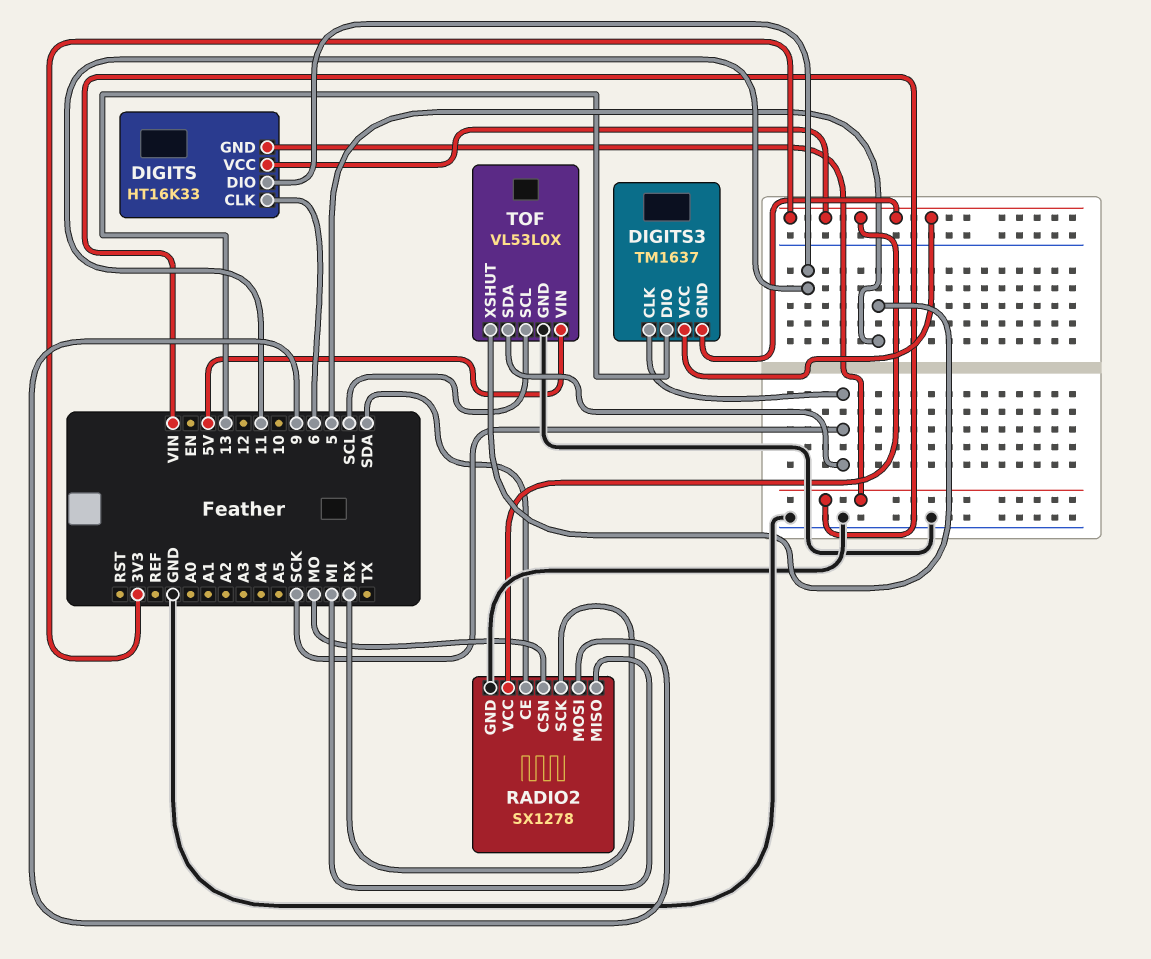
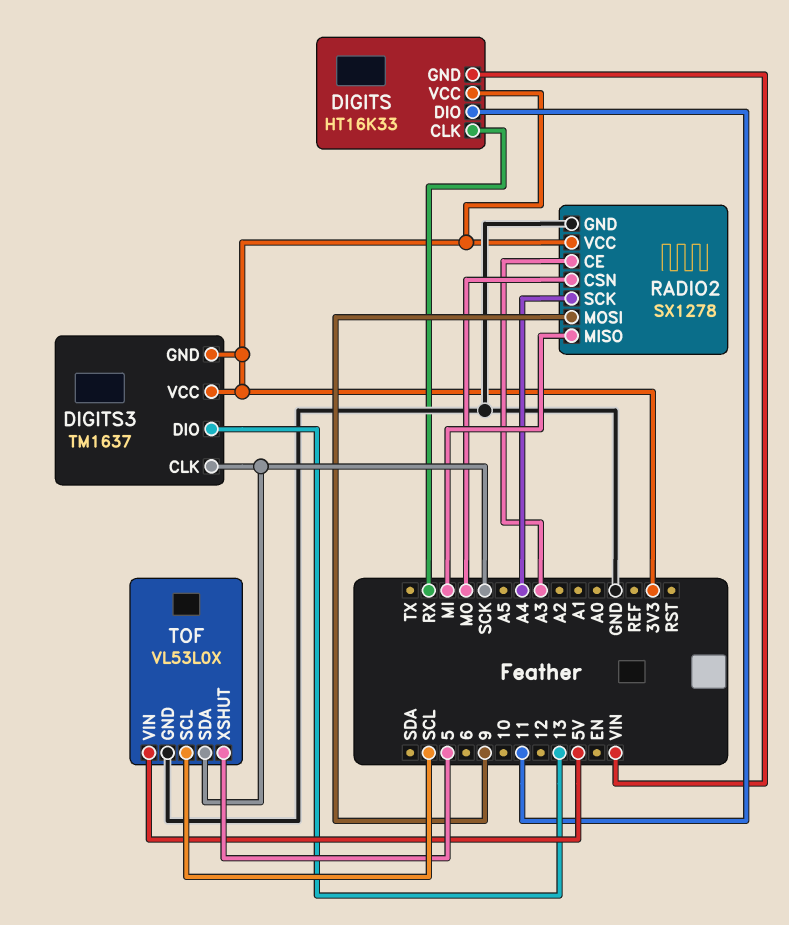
DIGITS pin CLK: 6 -> RX
RADIO2 pin CE: SDA -> A3
RADIO2 pin SCK: RX -> A4

